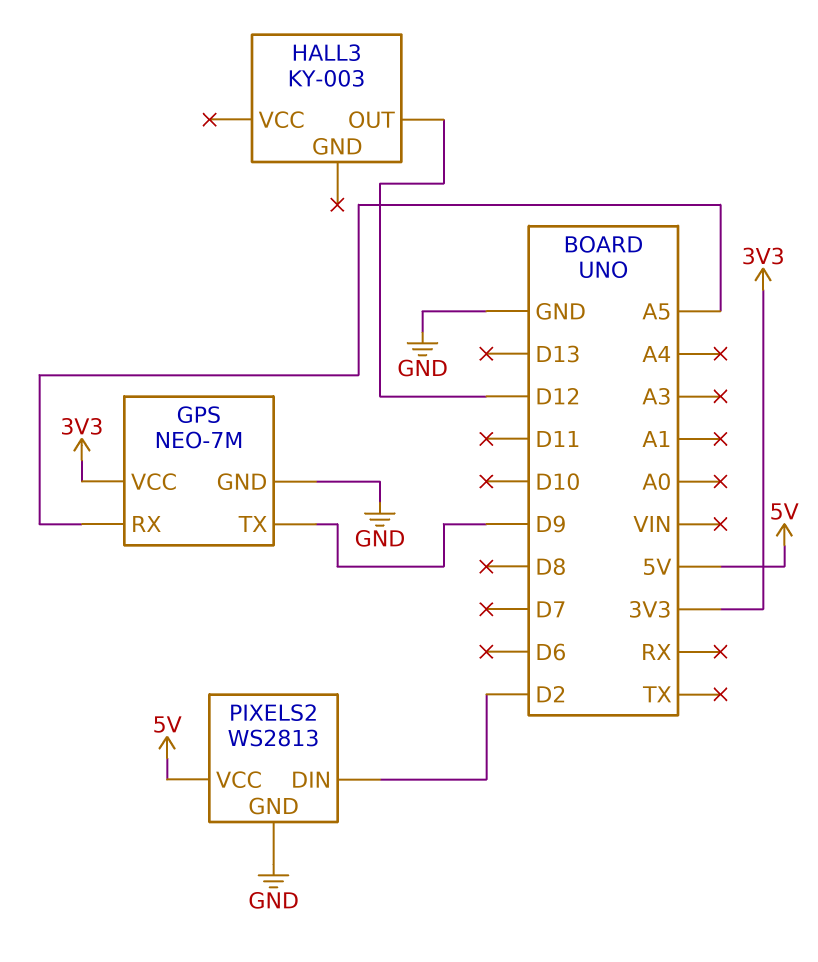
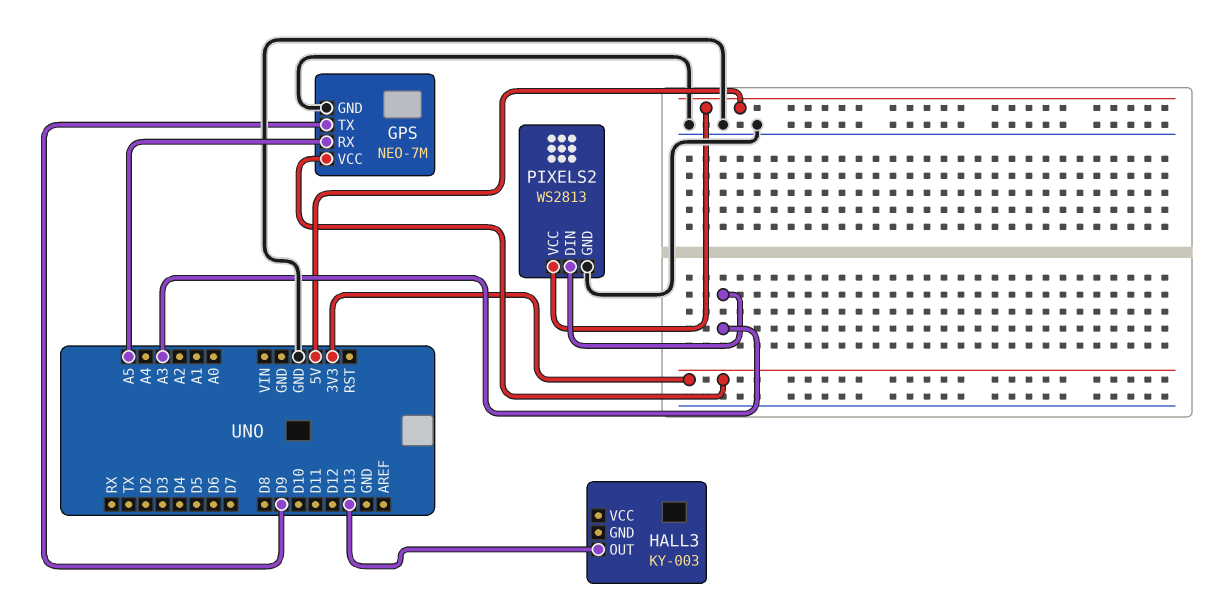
HALL3 pin OUT: D12 -> D13
PIXELS2 pin DIN: D2 -> A3

